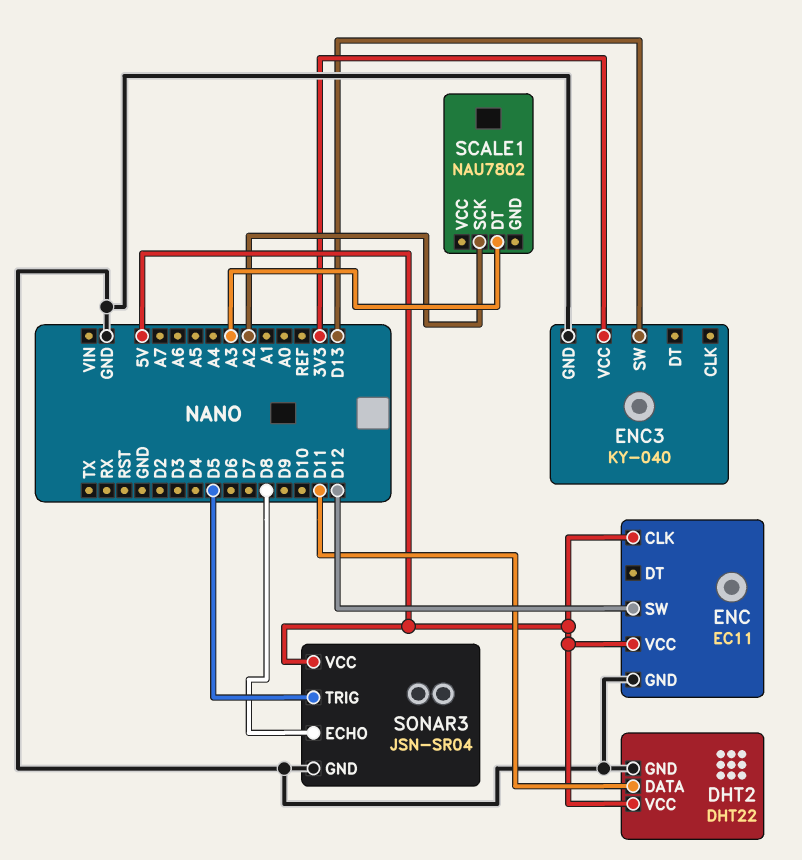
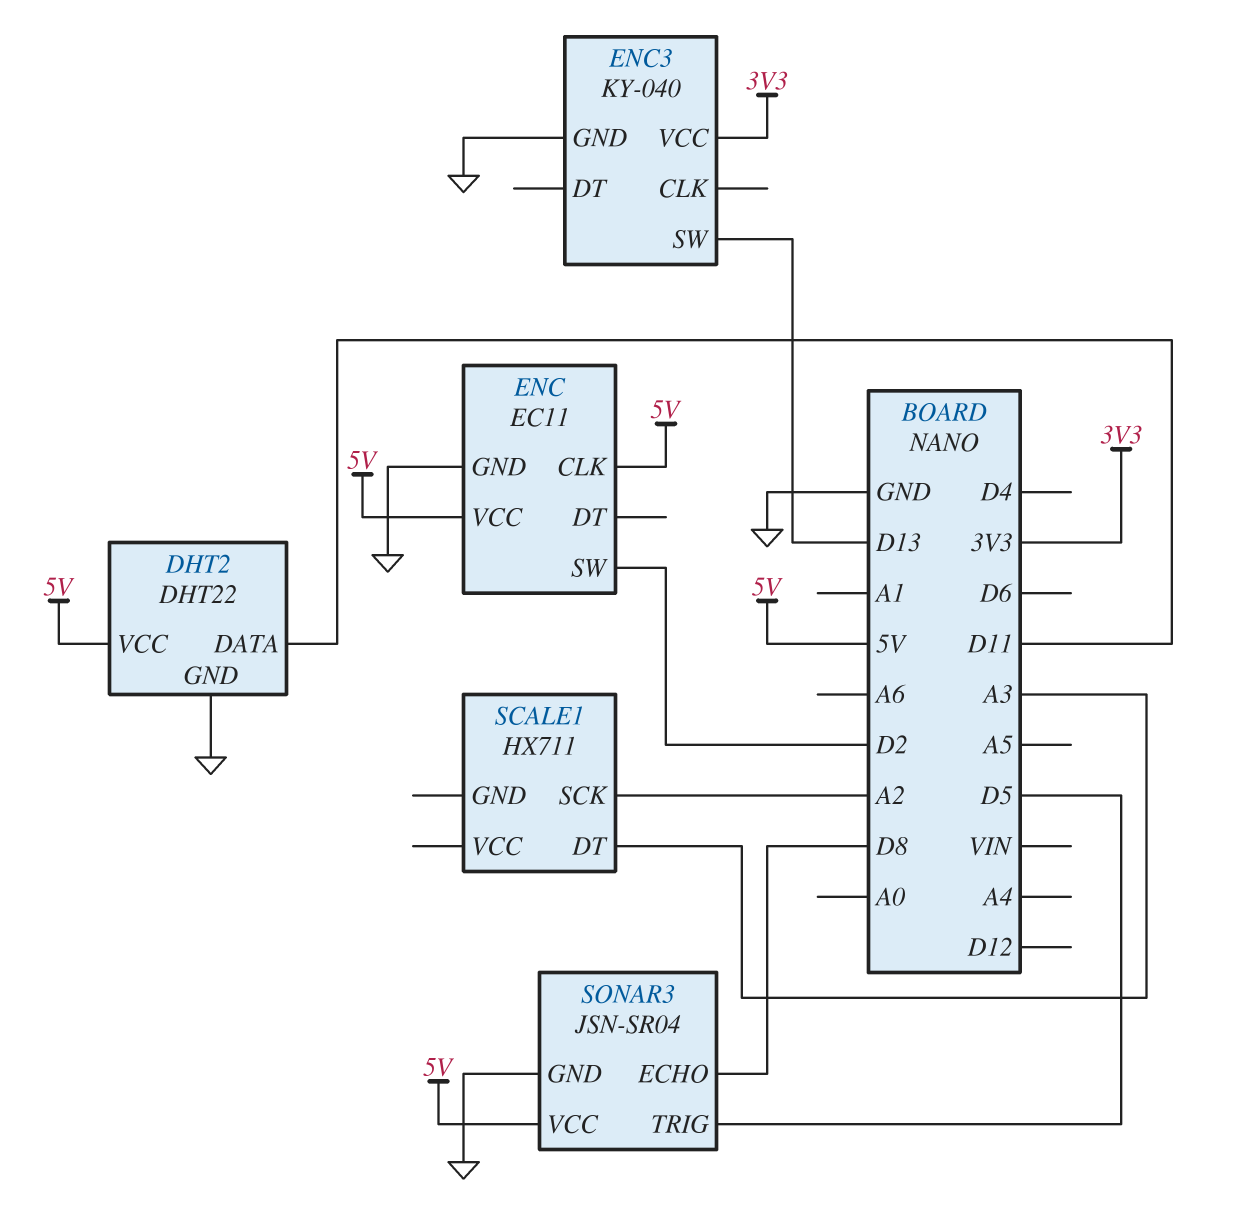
ENC pin SW: D12 -> D2
SCALE1: NAU7802 -> HX711

